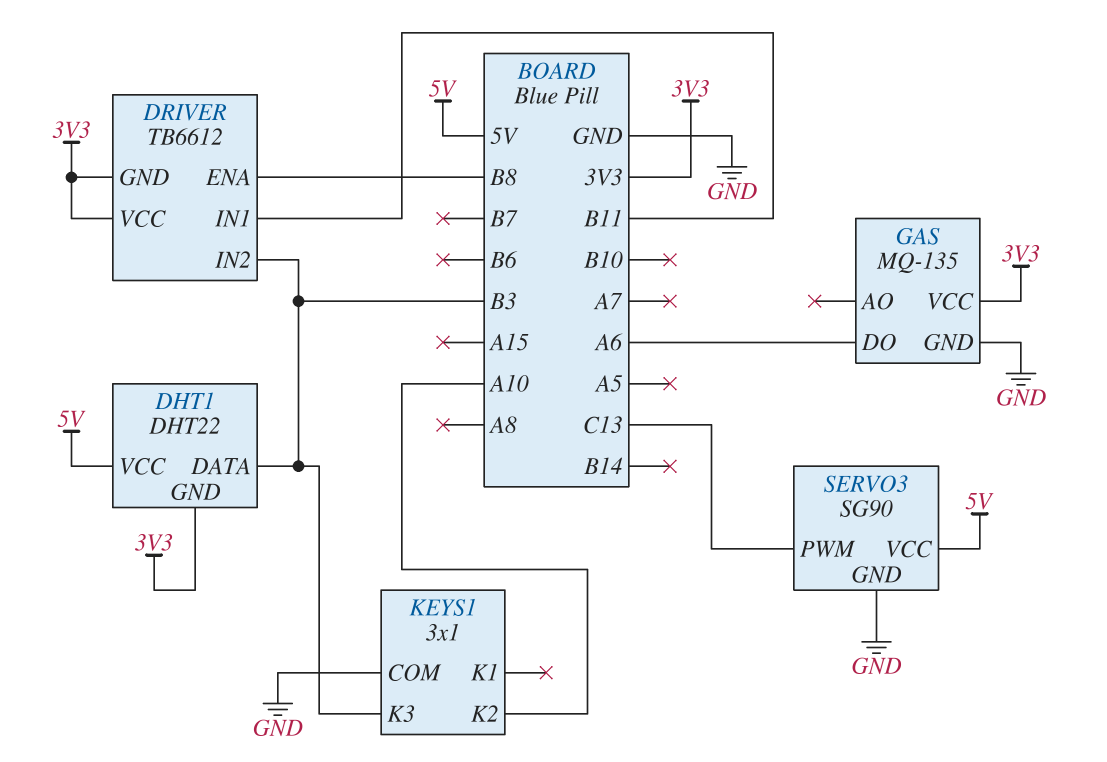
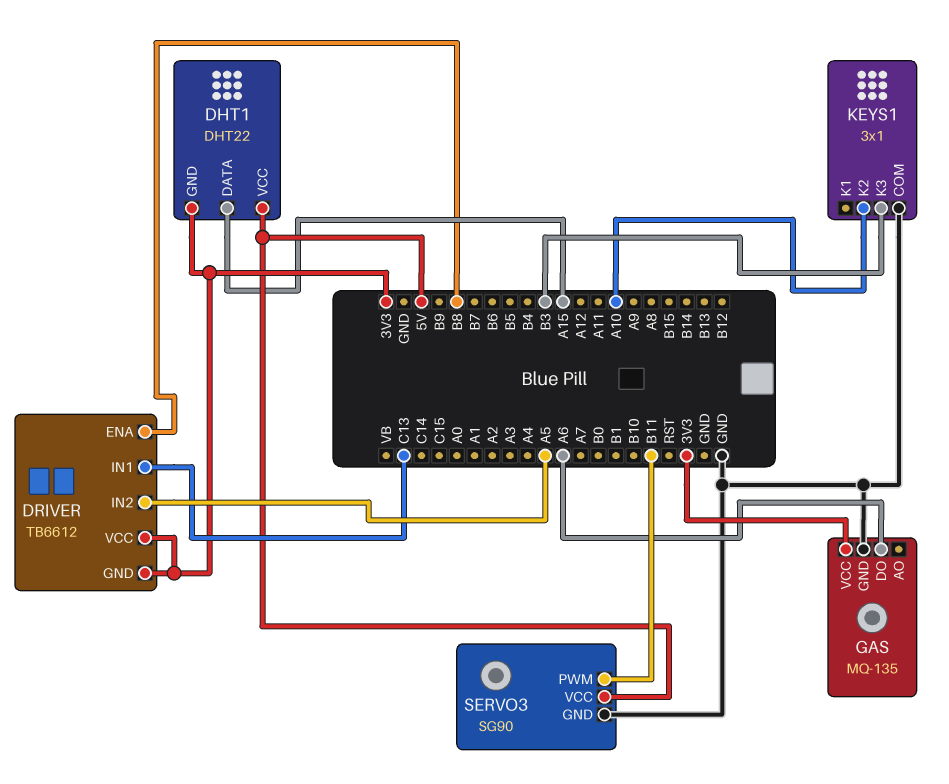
DHT1 pin DATA: B3 -> A15
DRIVER pin IN1: B11 -> C13
DRIVER pin IN2: B3 -> A5
SERVO3 pin PWM: C13 -> B11

